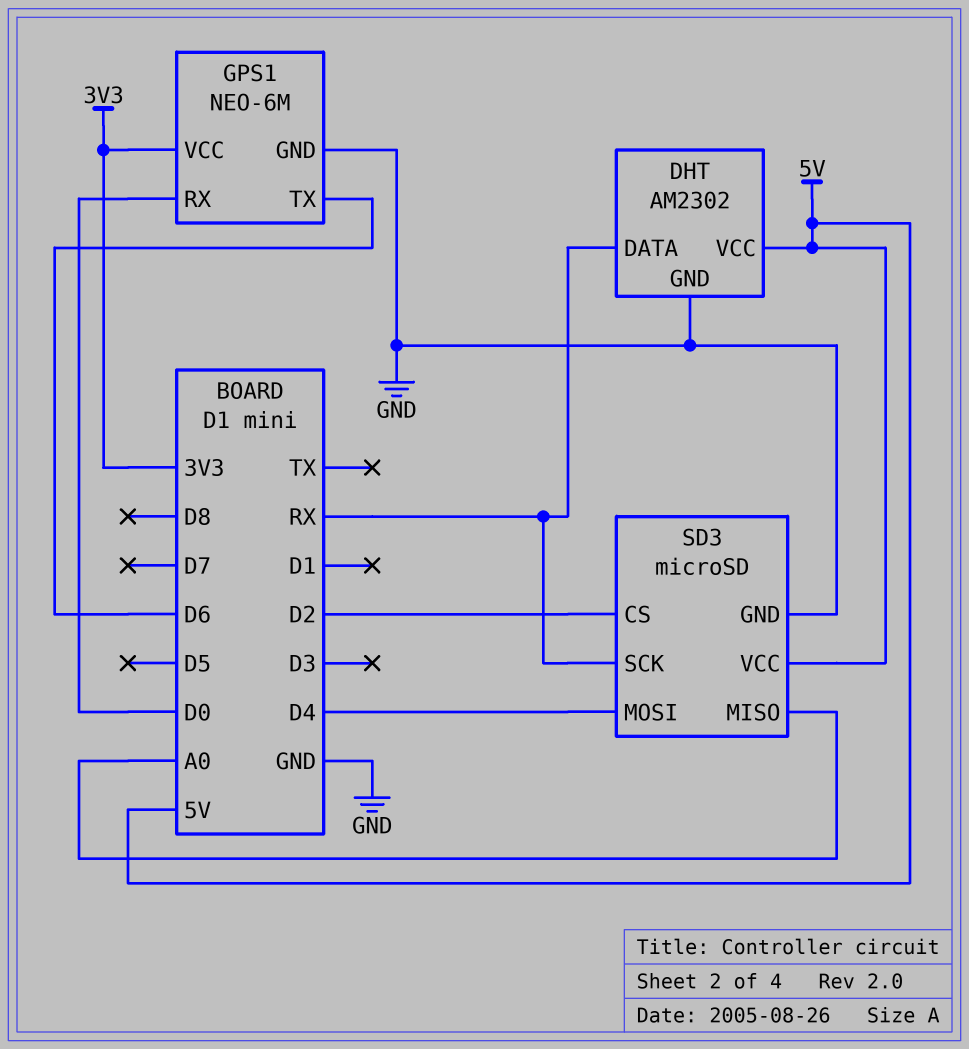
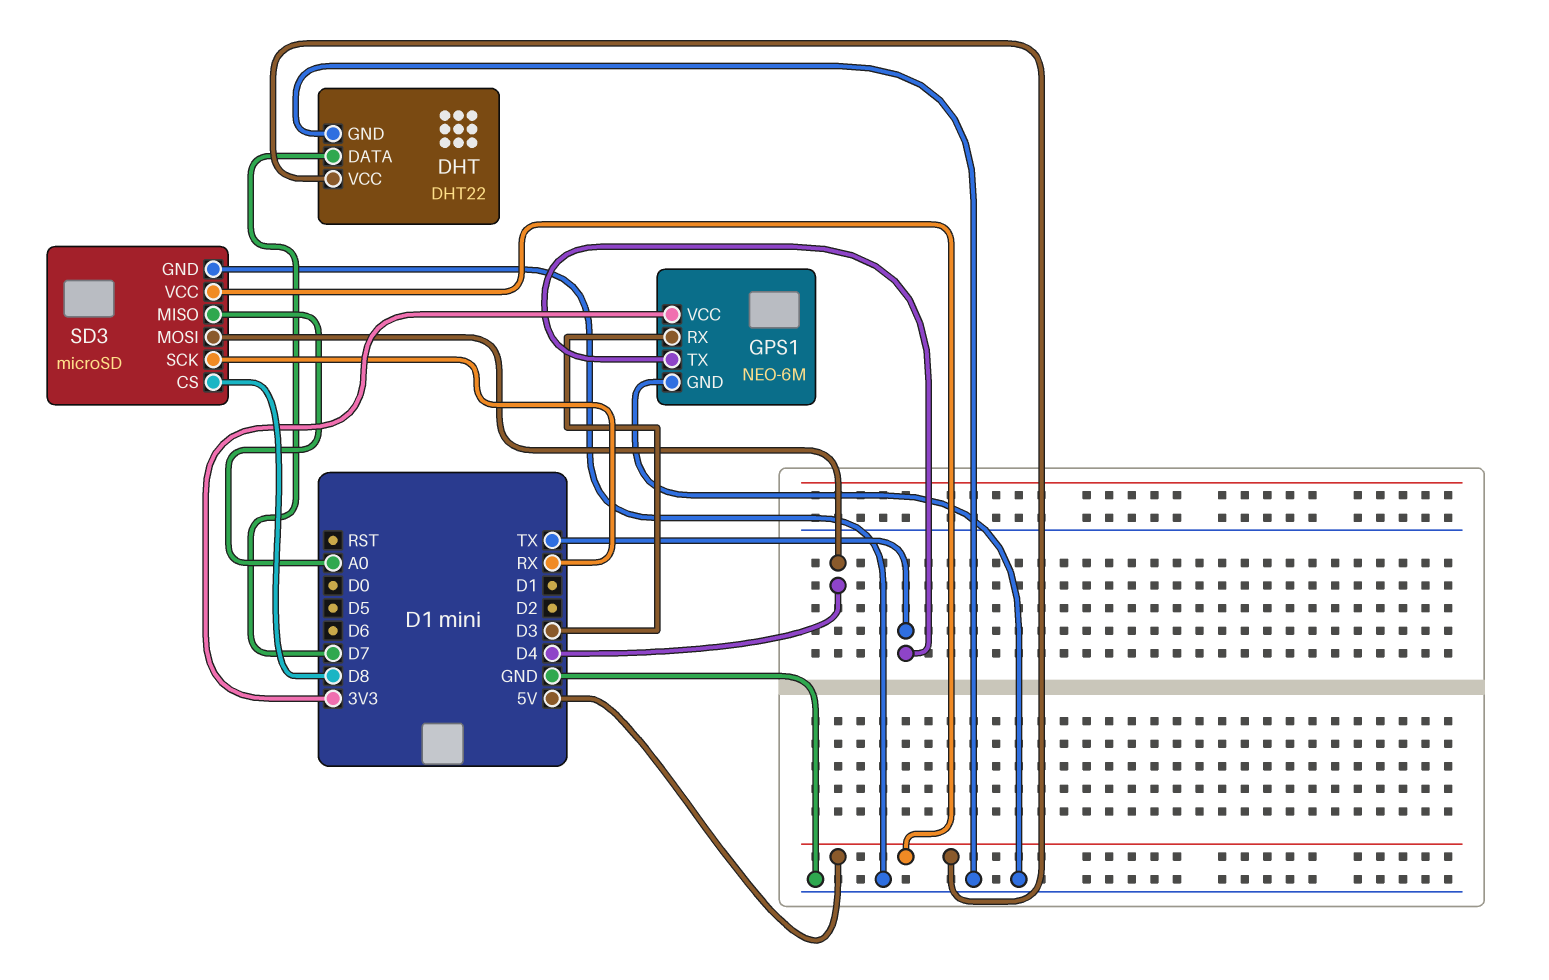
DHT: AM2302 -> DHT22
DHT pin DATA: RX -> D7
GPS1 pin RX: D0 -> D3
GPS1 pin TX: D6 -> TX
SD3 pin CS: D2 -> D8

